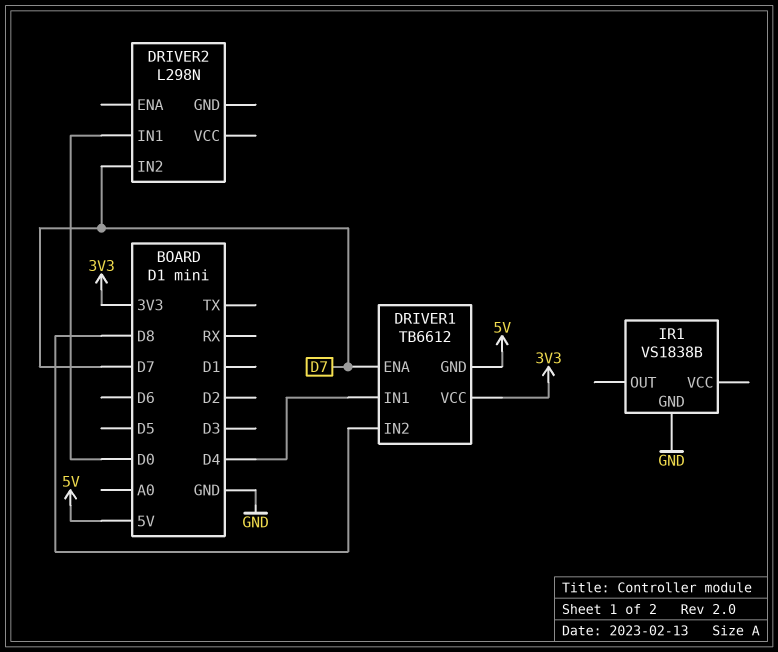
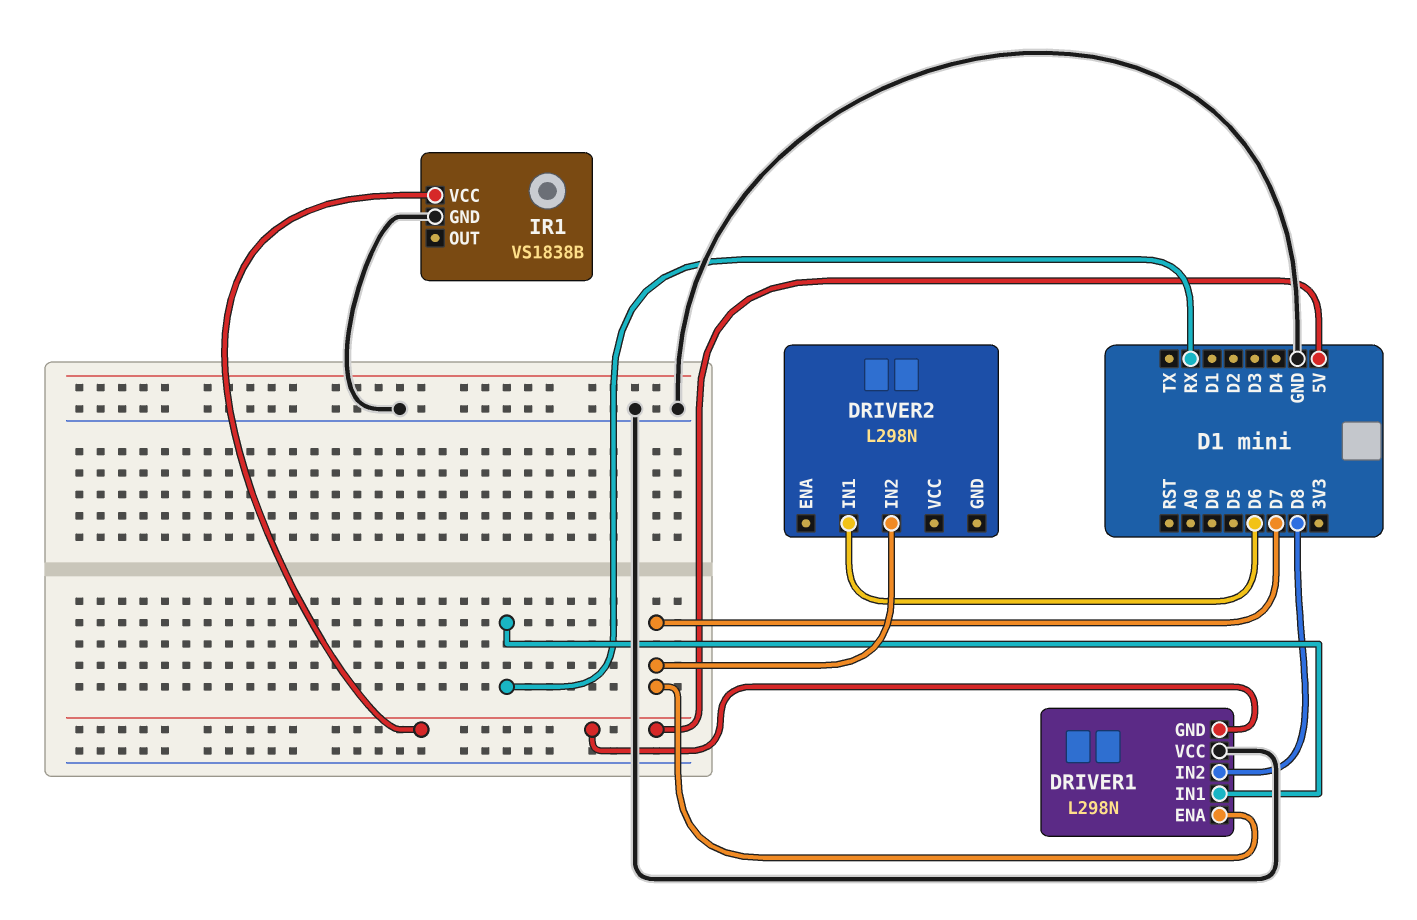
DRIVER1: TB6612 -> L298N
DRIVER1 pin IN1: D4 -> RX
DRIVER1 pin VCC: 3V3 -> GND
DRIVER2 pin IN1: D0 -> D6
IR1 pin VCC: none -> 5V

